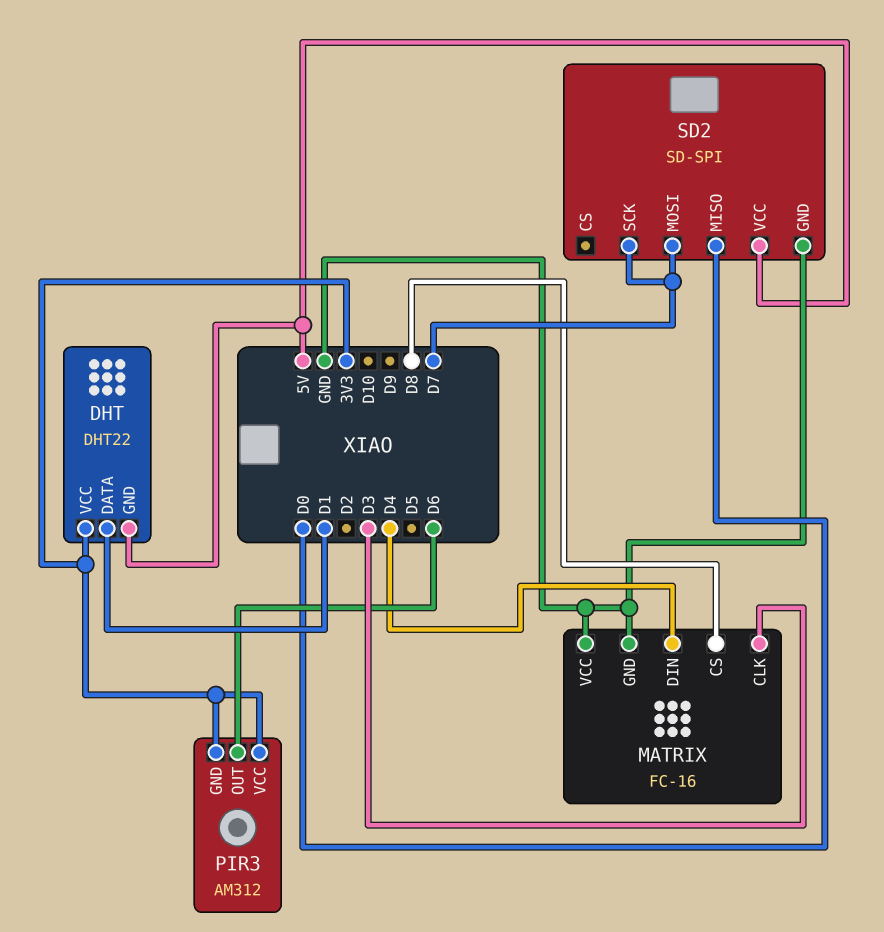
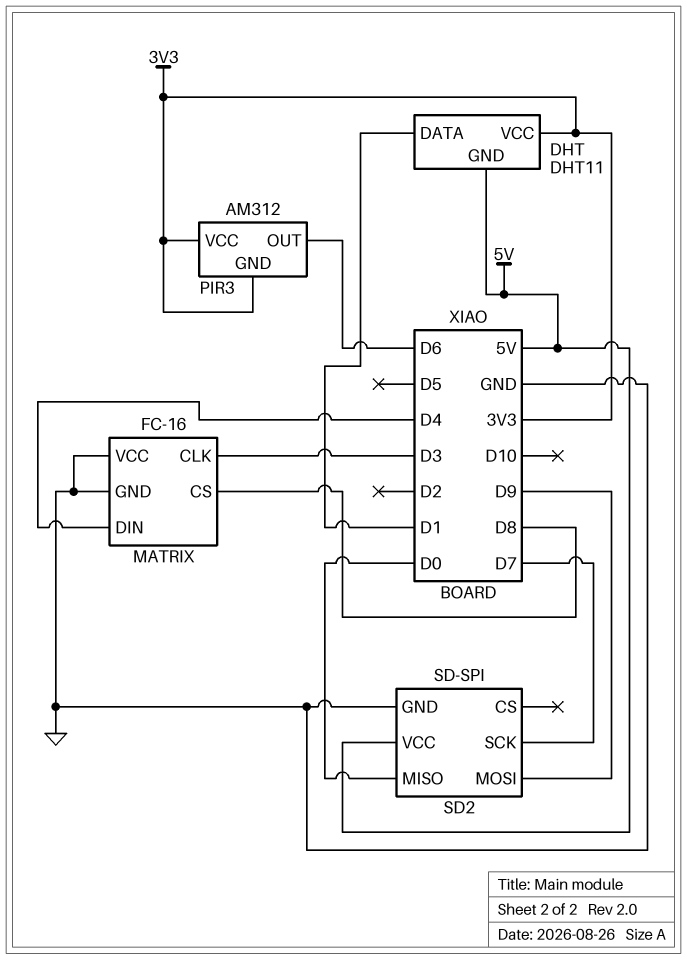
DHT: DHT22 -> DHT11
SD2 pin MOSI: D7 -> D9

